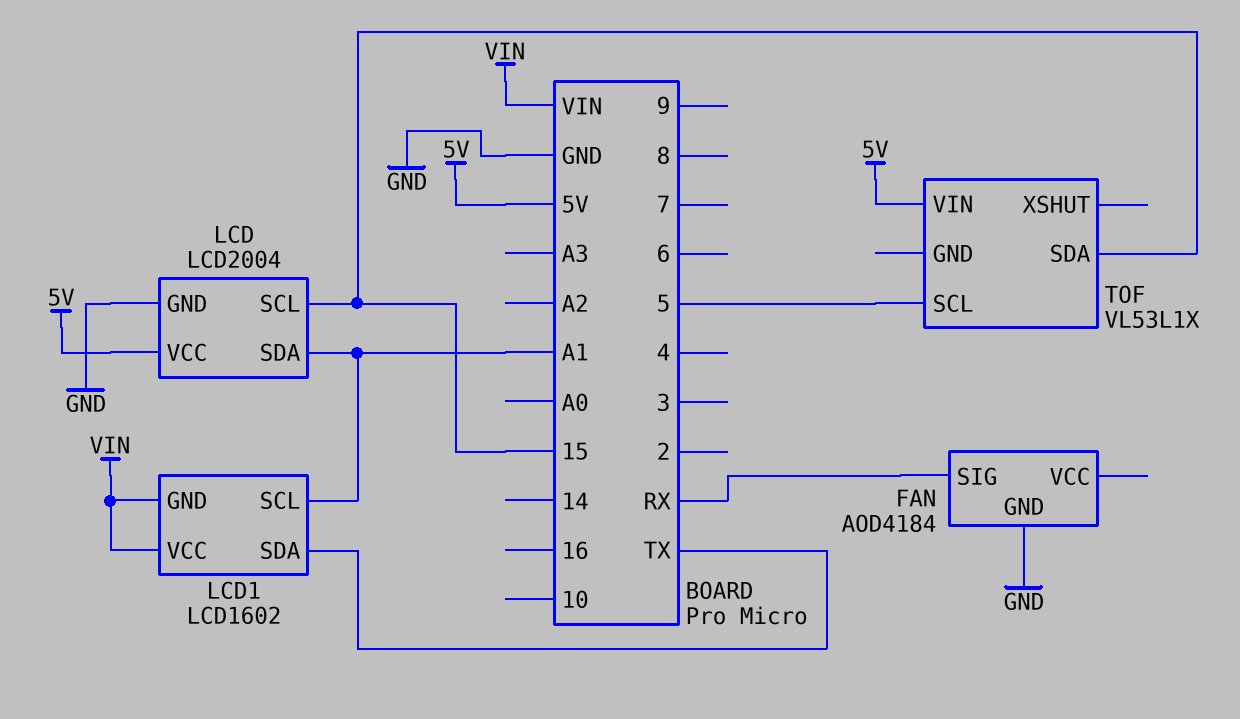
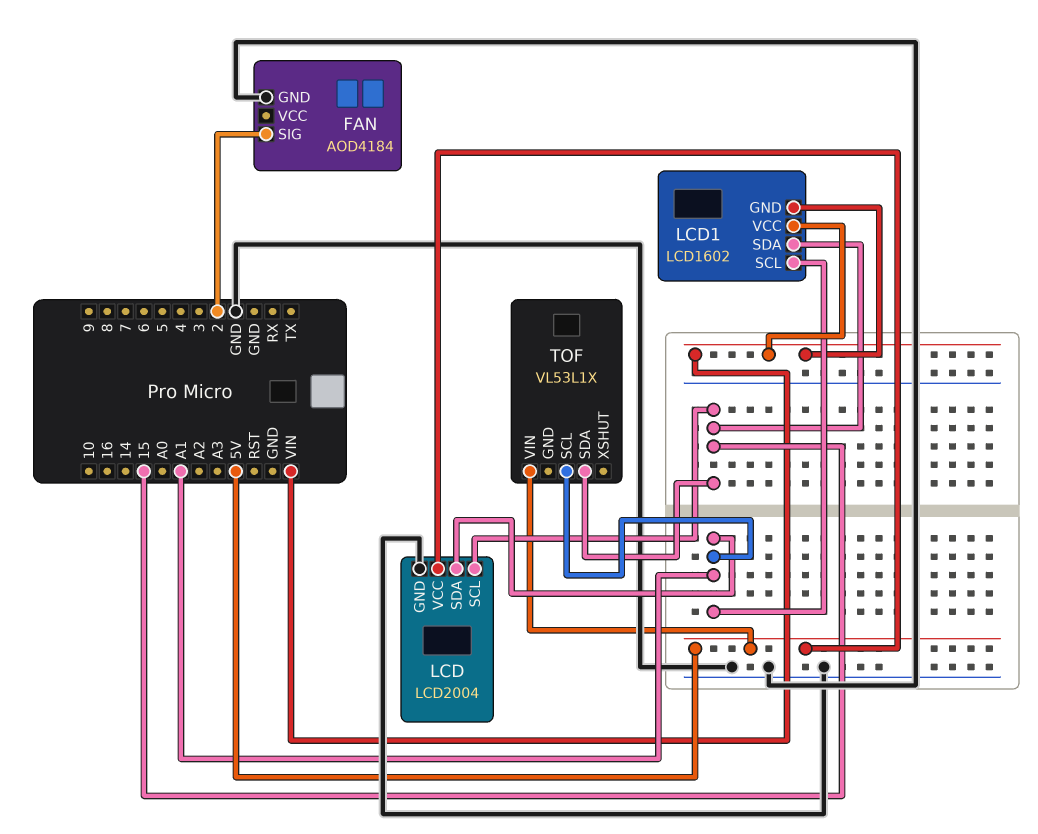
FAN pin SIG: RX -> 2
LCD1 pin SDA: TX -> 15
TOF pin SCL: 5 -> A1

